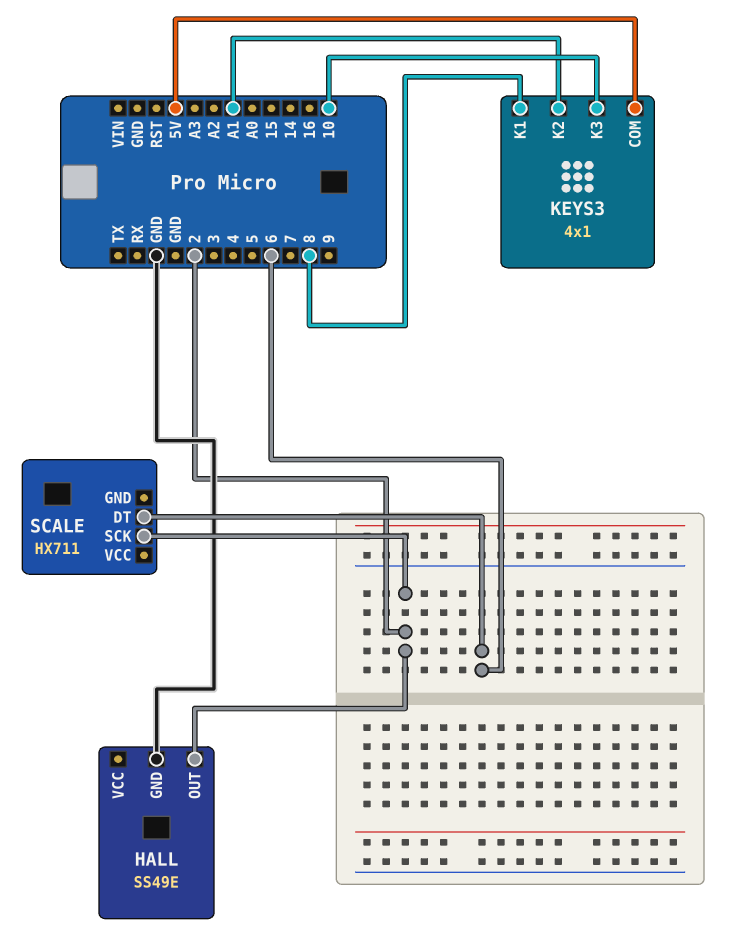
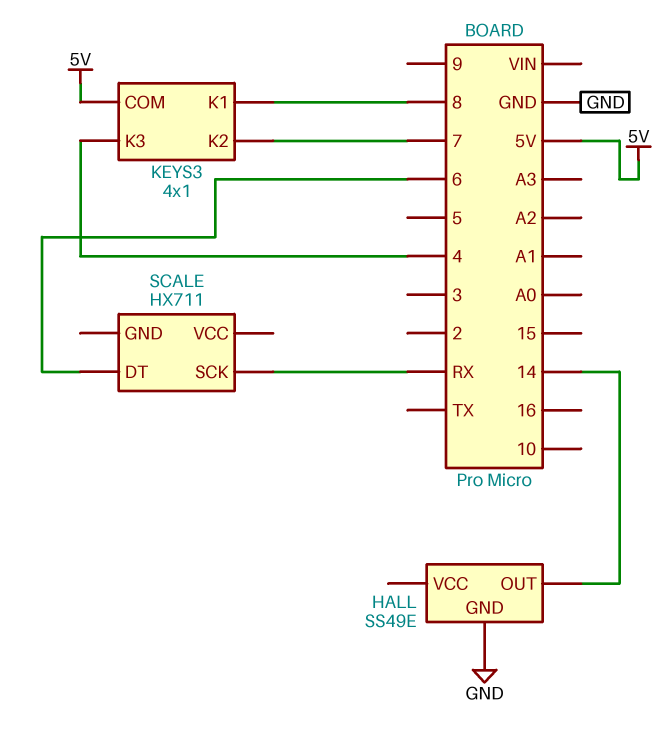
HALL pin OUT: 2 -> 14
KEYS3 pin K2: A1 -> 7
KEYS3 pin K3: 10 -> 4
SCALE pin SCK: 2 -> RX

